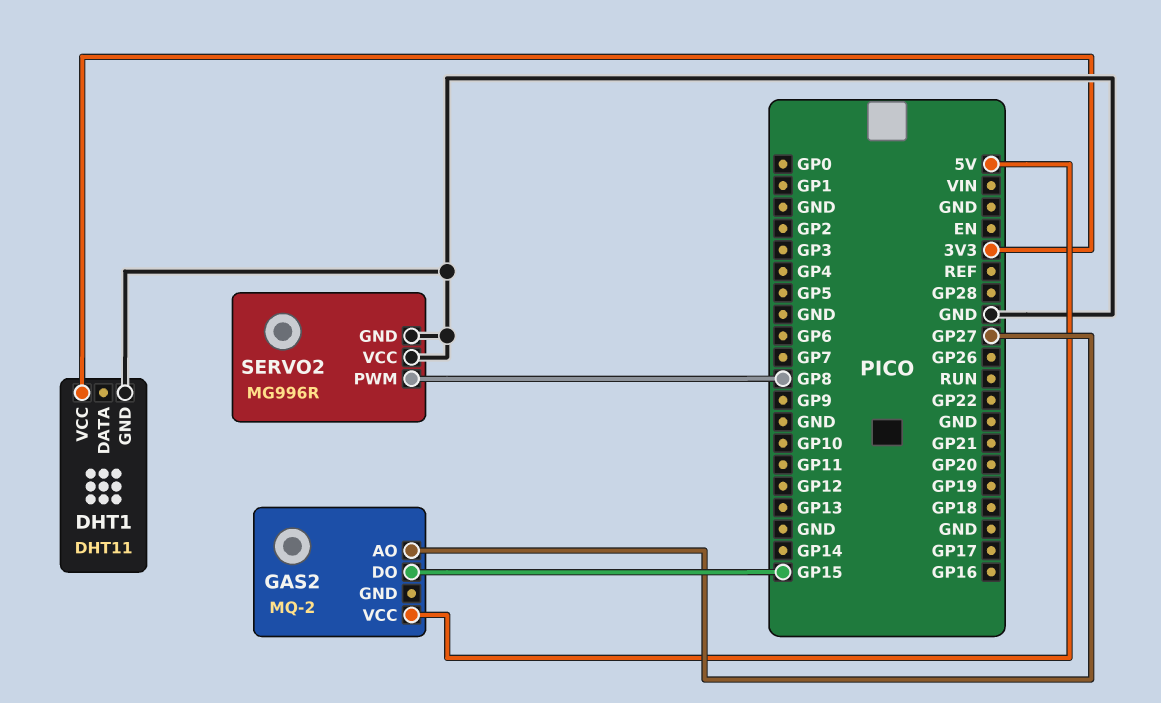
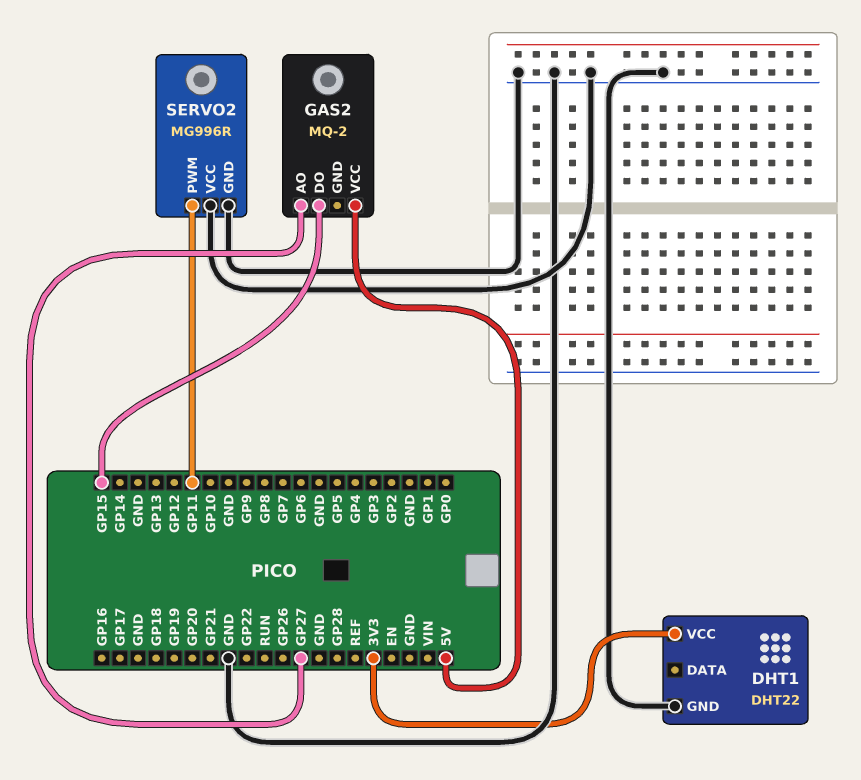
DHT1: DHT11 -> DHT22
SERVO2 pin PWM: GP8 -> GP11

